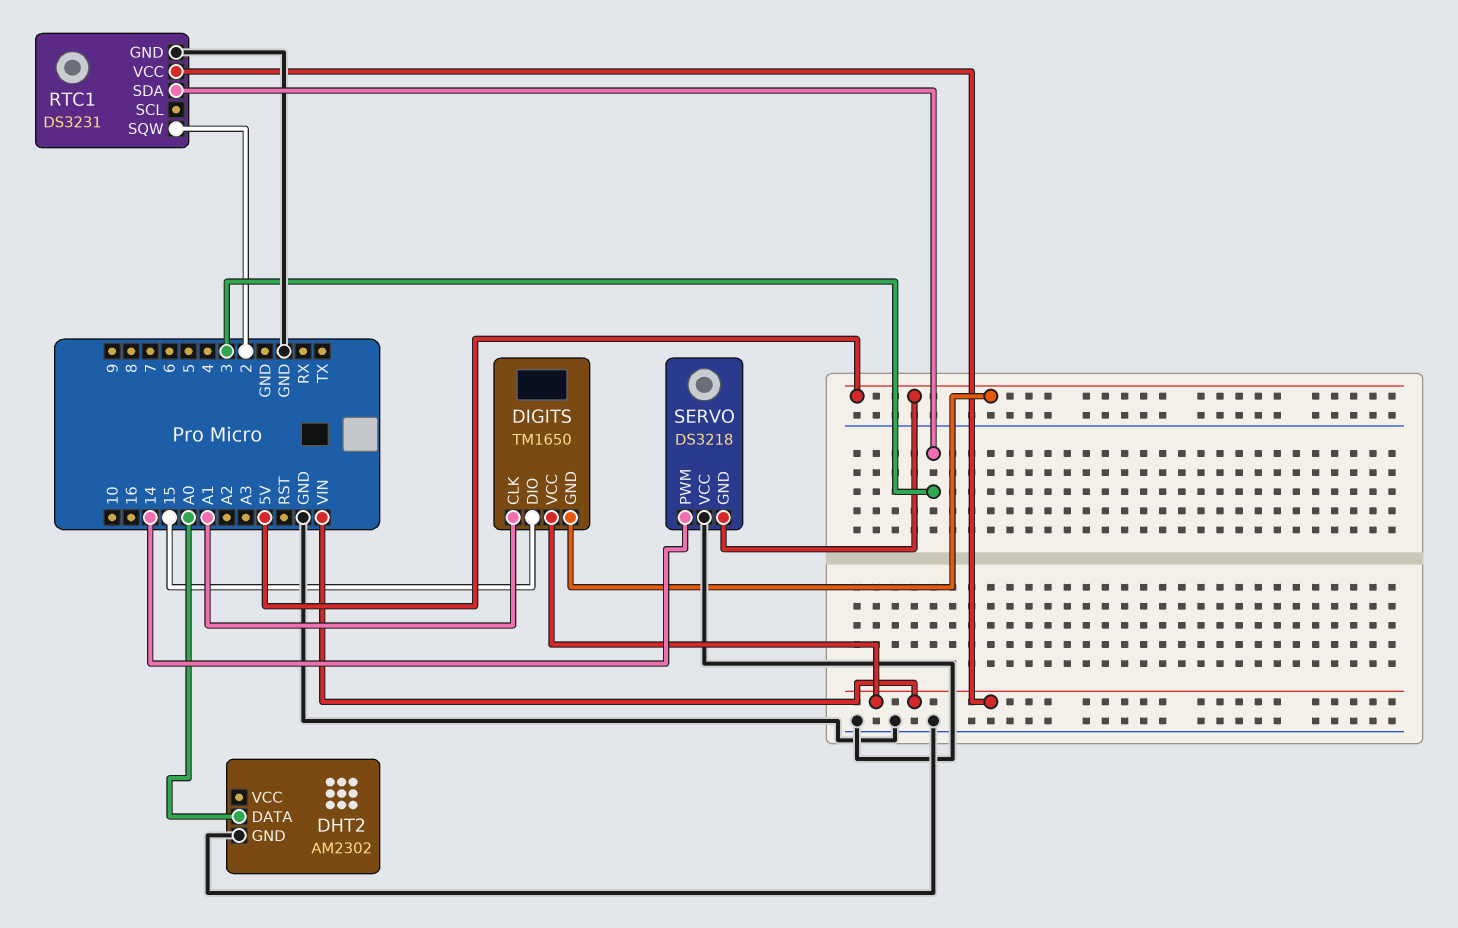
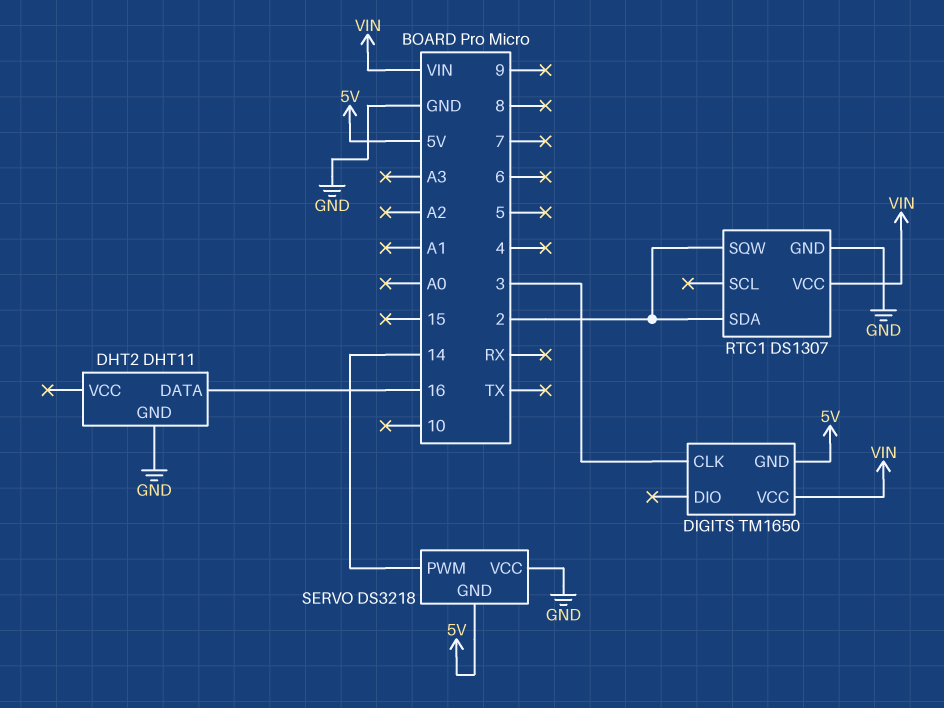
DHT2: AM2302 -> DHT11
DHT2 pin DATA: A0 -> 16
DIGITS pin CLK: A1 -> 3
DIGITS pin DIO: 15 -> none
RTC1: DS3231 -> DS1307
RTC1 pin SDA: 3 -> 2

